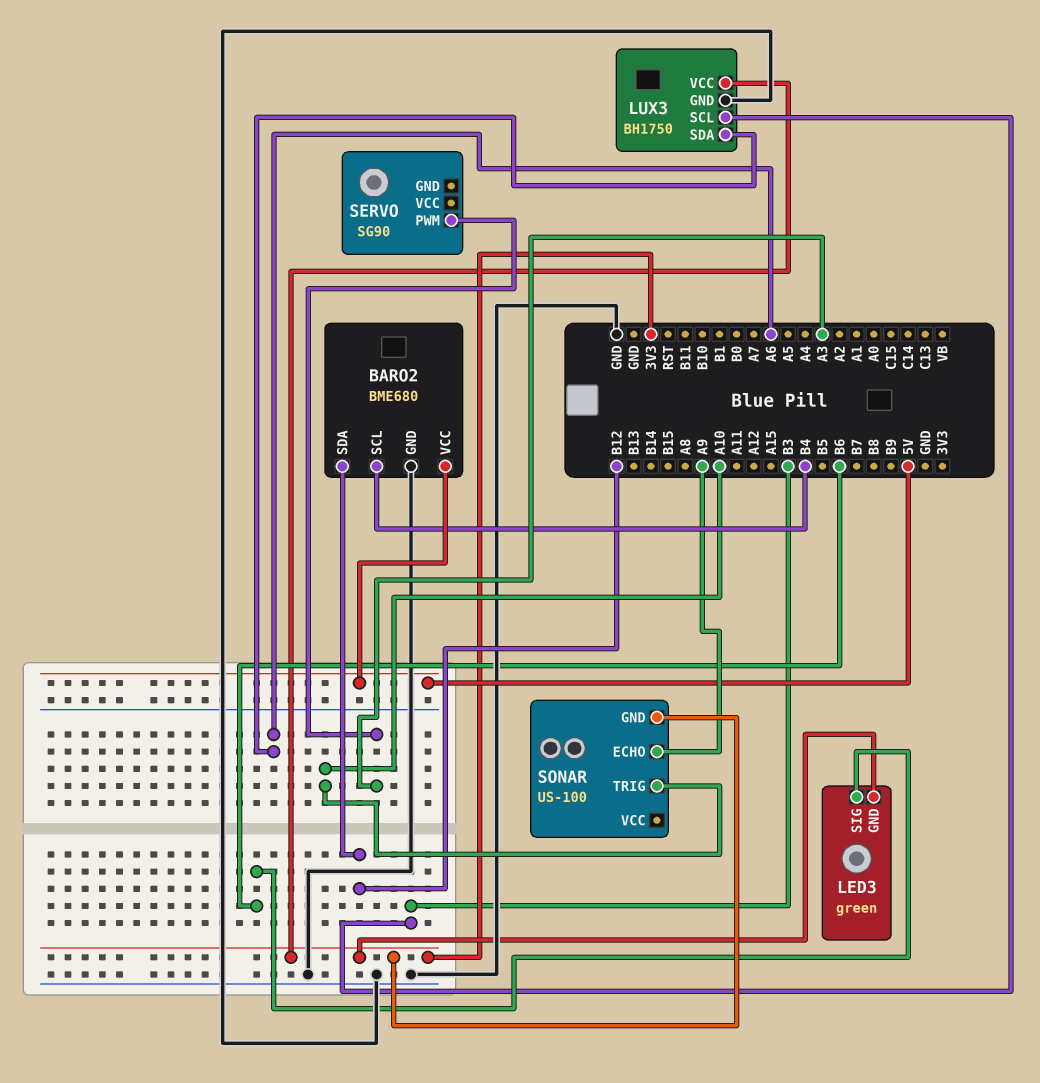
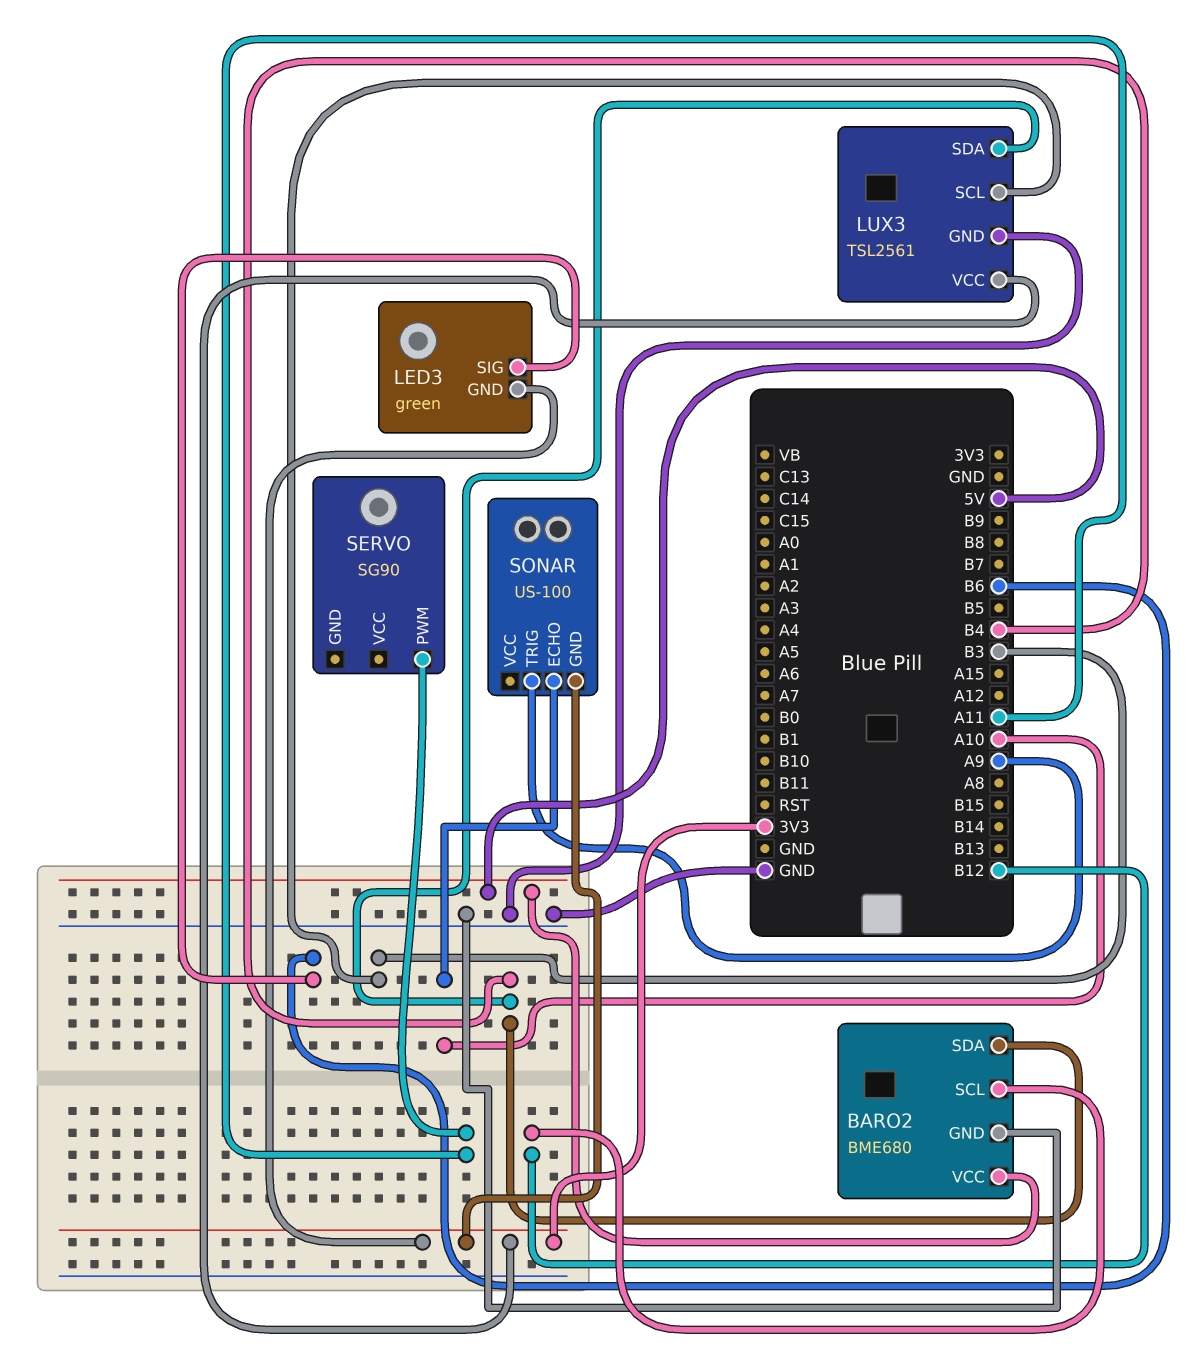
BARO2 pin SCL: B4 -> B12
BARO2 pin SDA: B12 -> B4
LUX3: BH1750 -> TSL2561
LUX3 pin SDA: A6 -> B4
SERVO pin PWM: A3 -> A11
SONAR pin ECHO: A9 -> A10
SONAR pin TRIG: A10 -> A9

